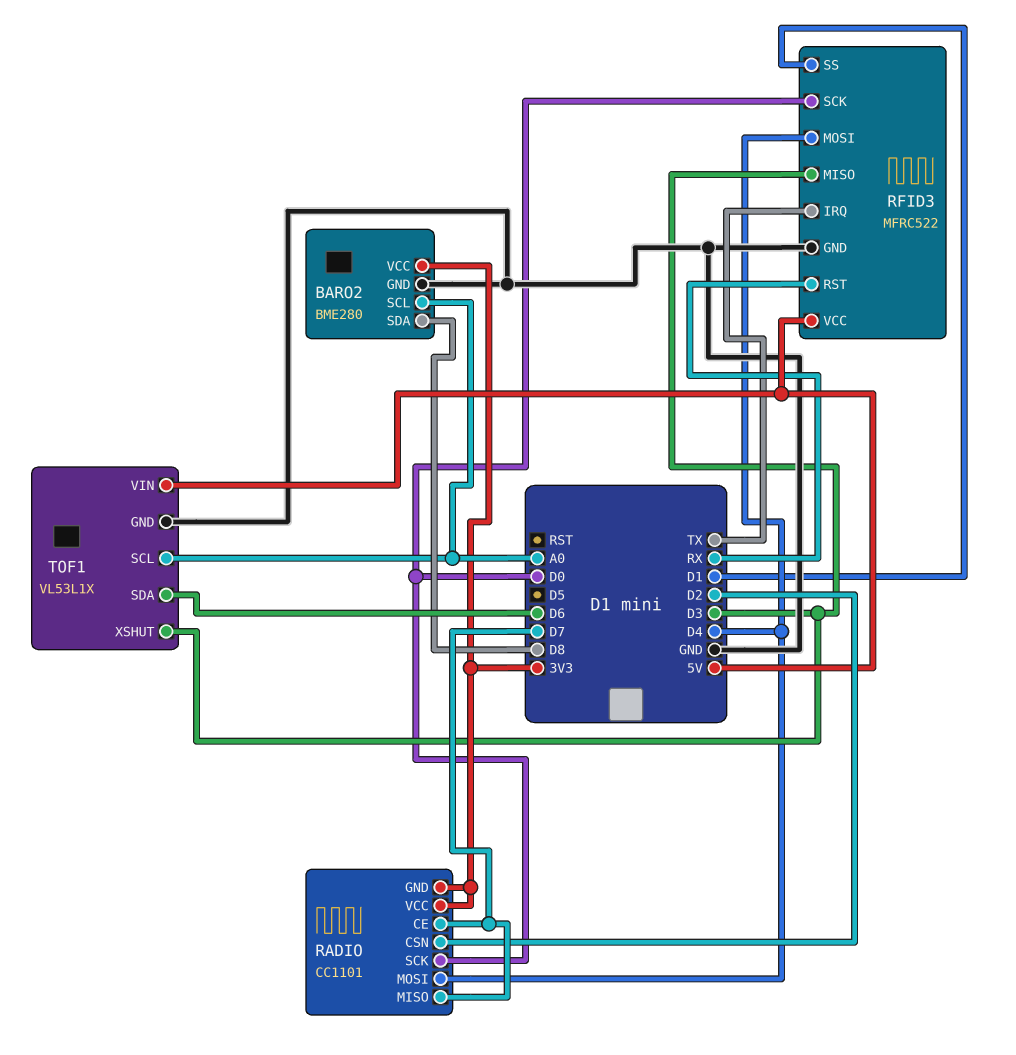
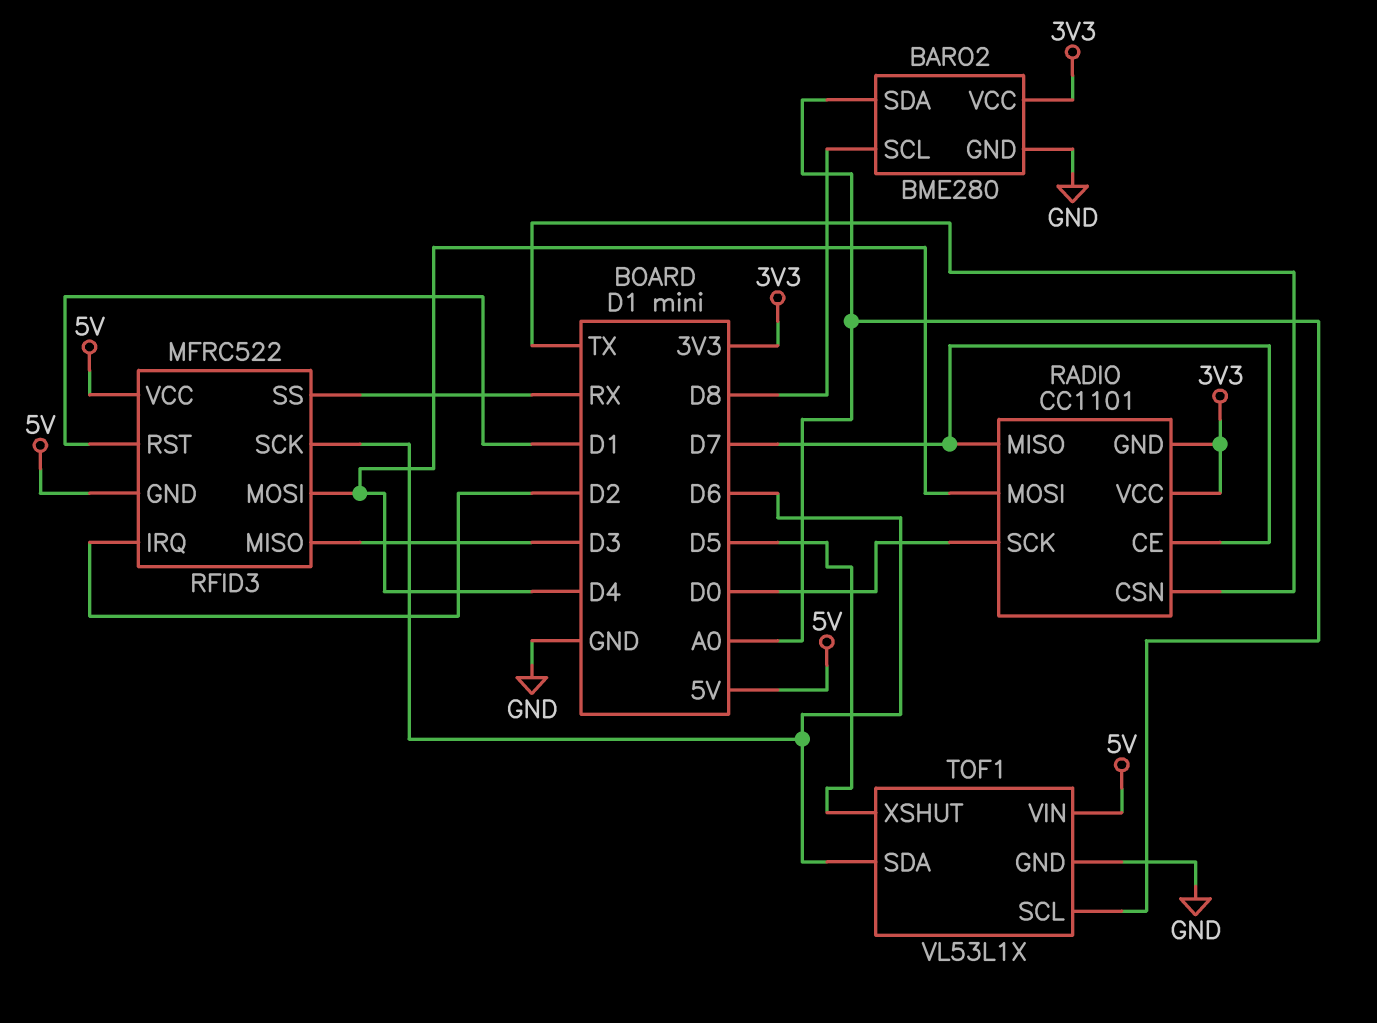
BARO2 pin SCL: A0 -> D8
BARO2 pin SDA: D8 -> A0
RADIO pin CSN: D2 -> TX
RFID3 pin GND: GND -> 5V
RFID3 pin IRQ: TX -> D2
RFID3 pin RST: RX -> D1
RFID3 pin SCK: D0 -> D6
RFID3 pin SS: D1 -> RX
TOF1 pin XSHUT: D3 -> D5

